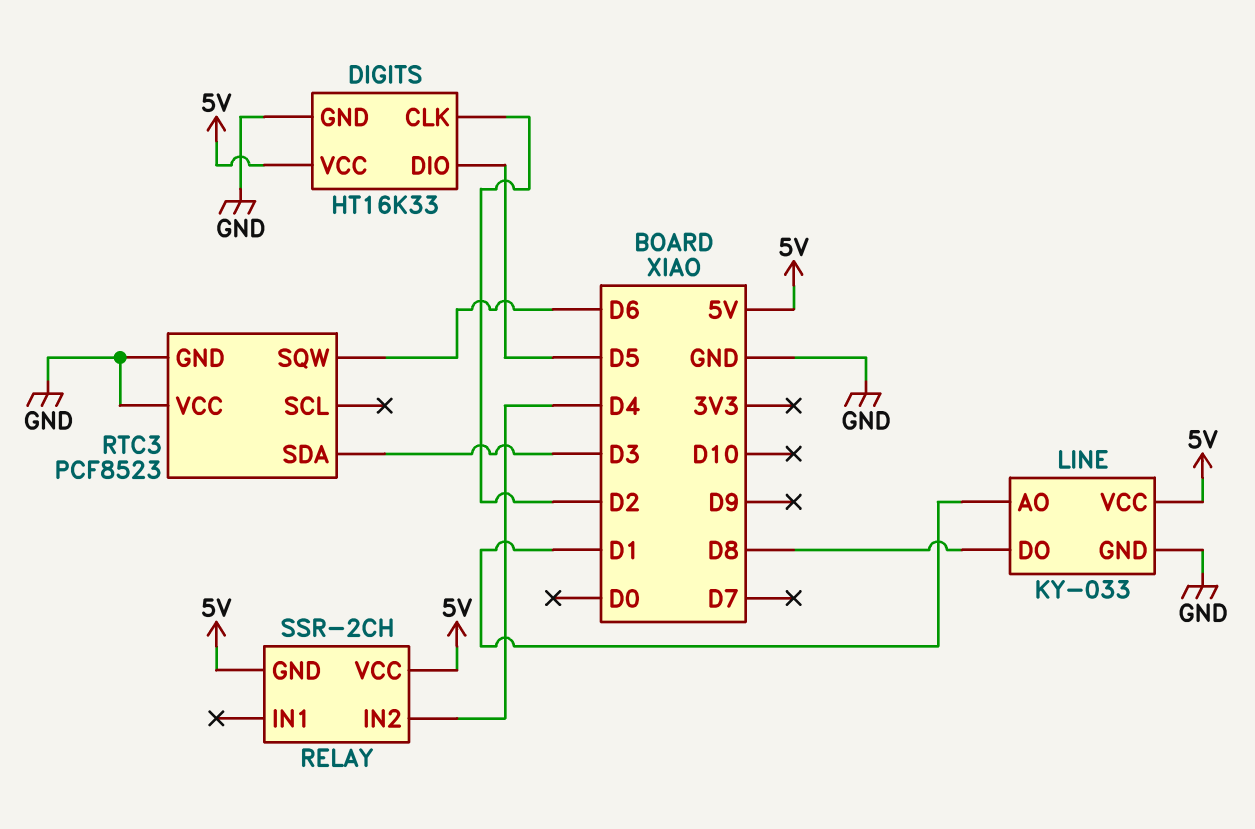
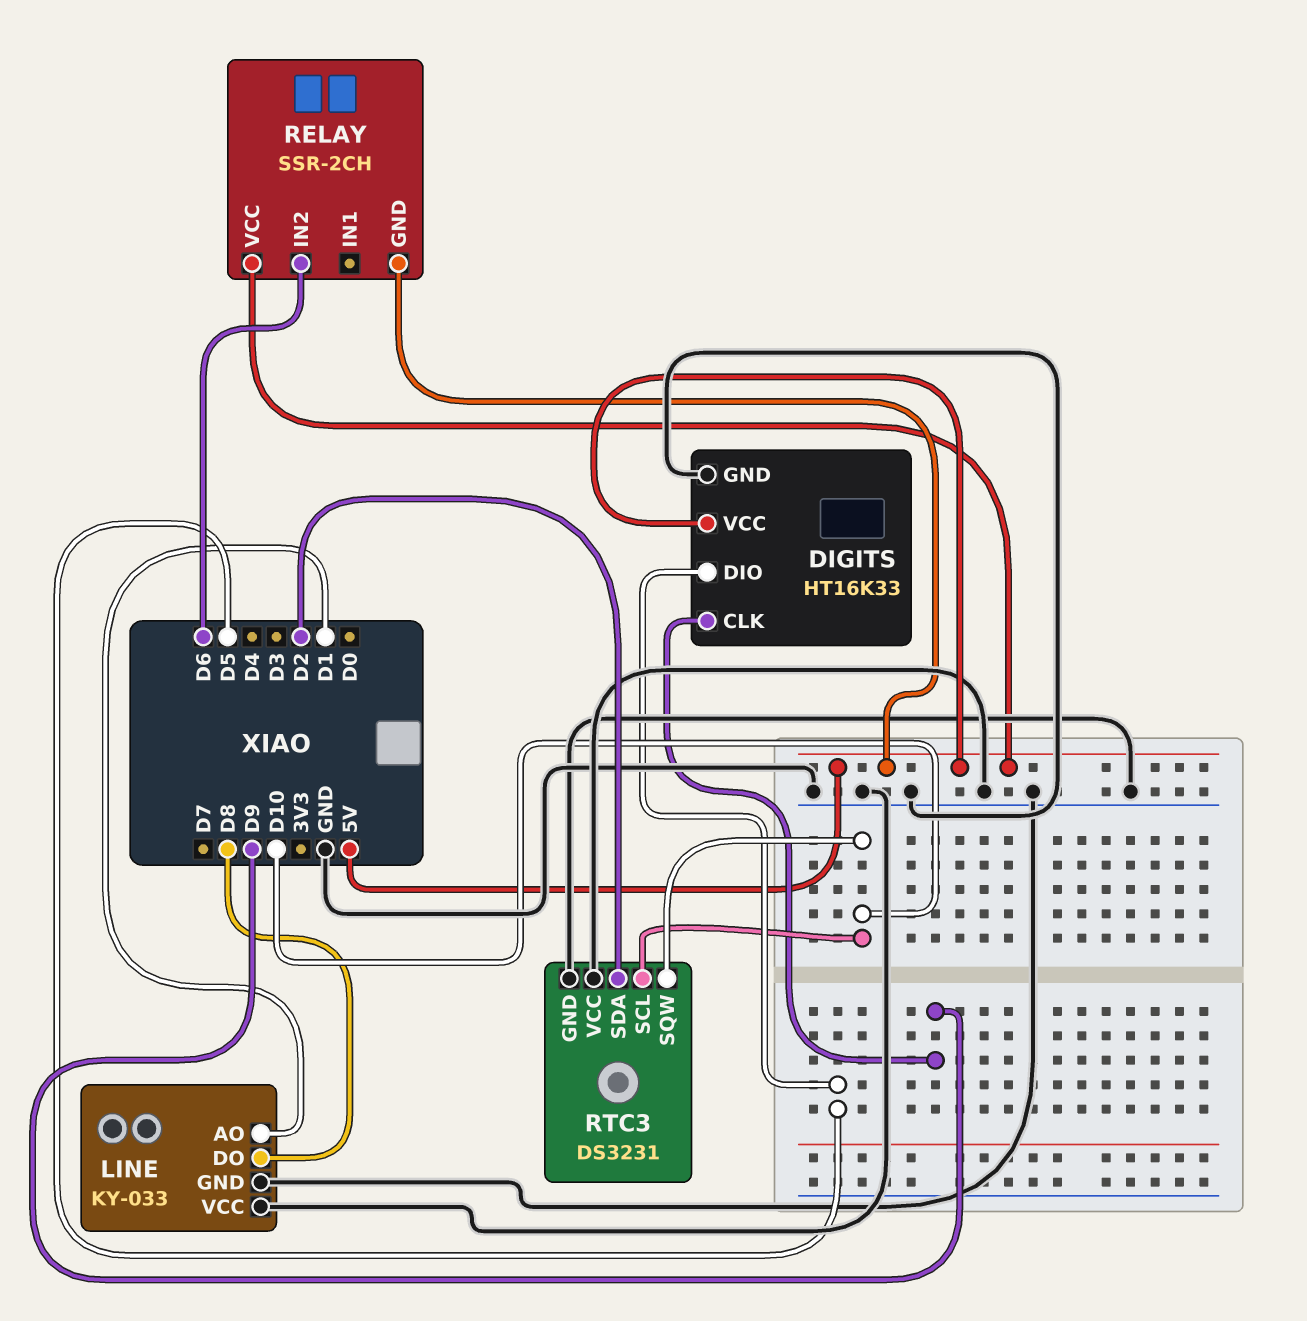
DIGITS pin CLK: D2 -> D9
LINE pin VCC: 5V -> GND
RELAY pin IN2: D4 -> D6
RTC3: PCF8523 -> DS3231
RTC3 pin SCL: none -> D10
RTC3 pin SDA: D3 -> D2
RTC3 pin SQW: D6 -> D10

